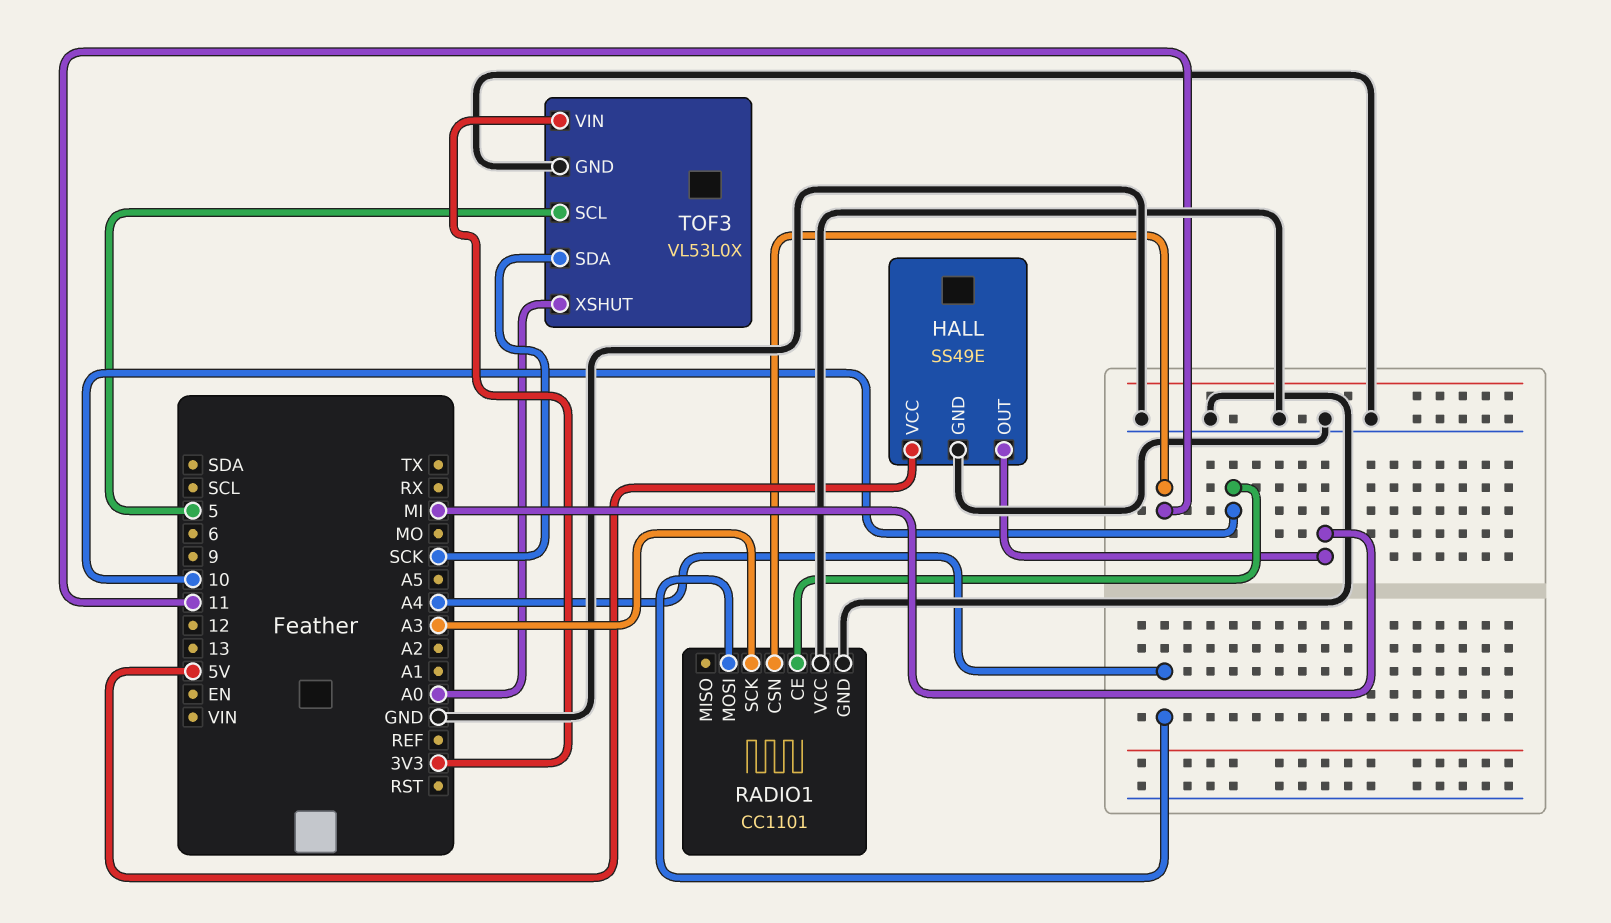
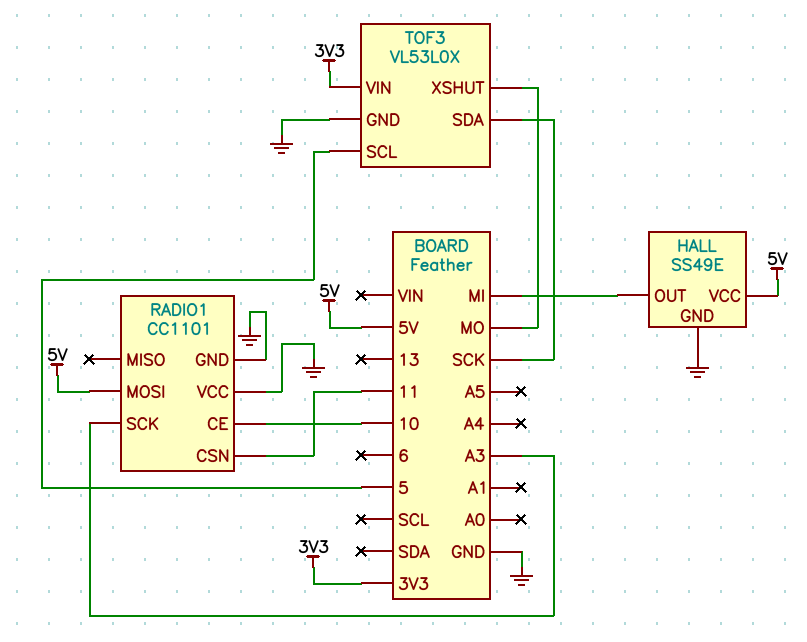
RADIO1 pin MOSI: A4 -> 5V
TOF3 pin XSHUT: A0 -> MO

